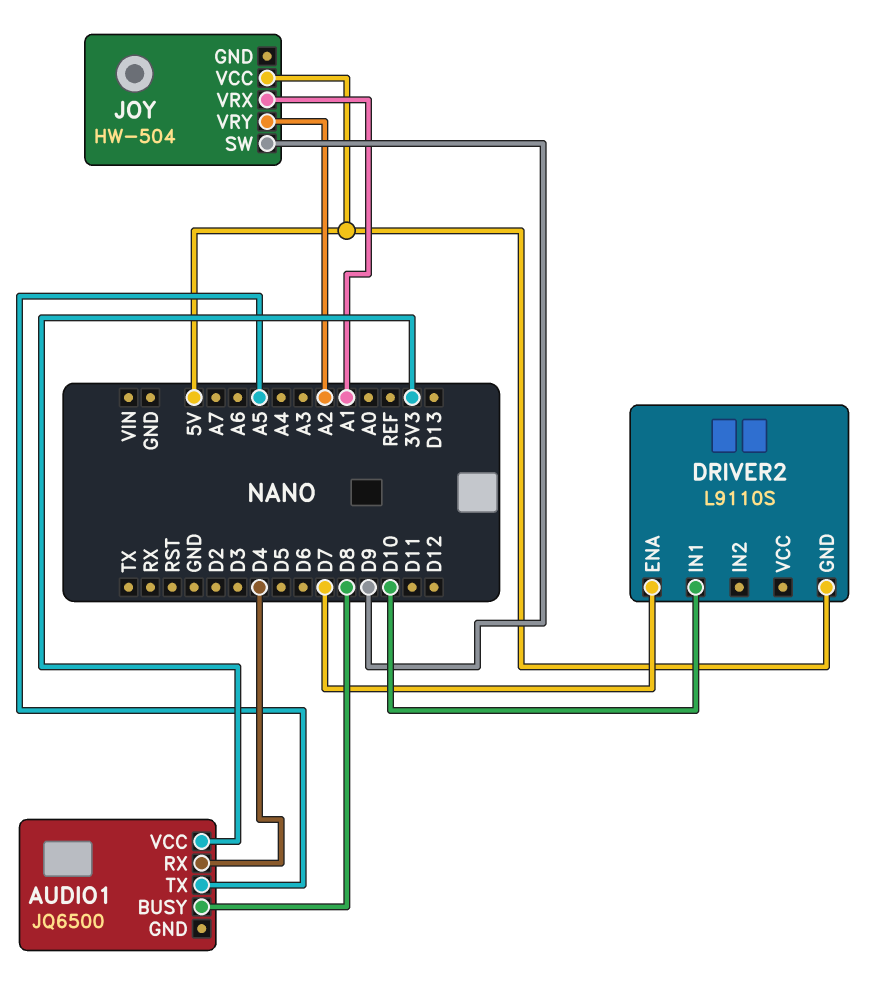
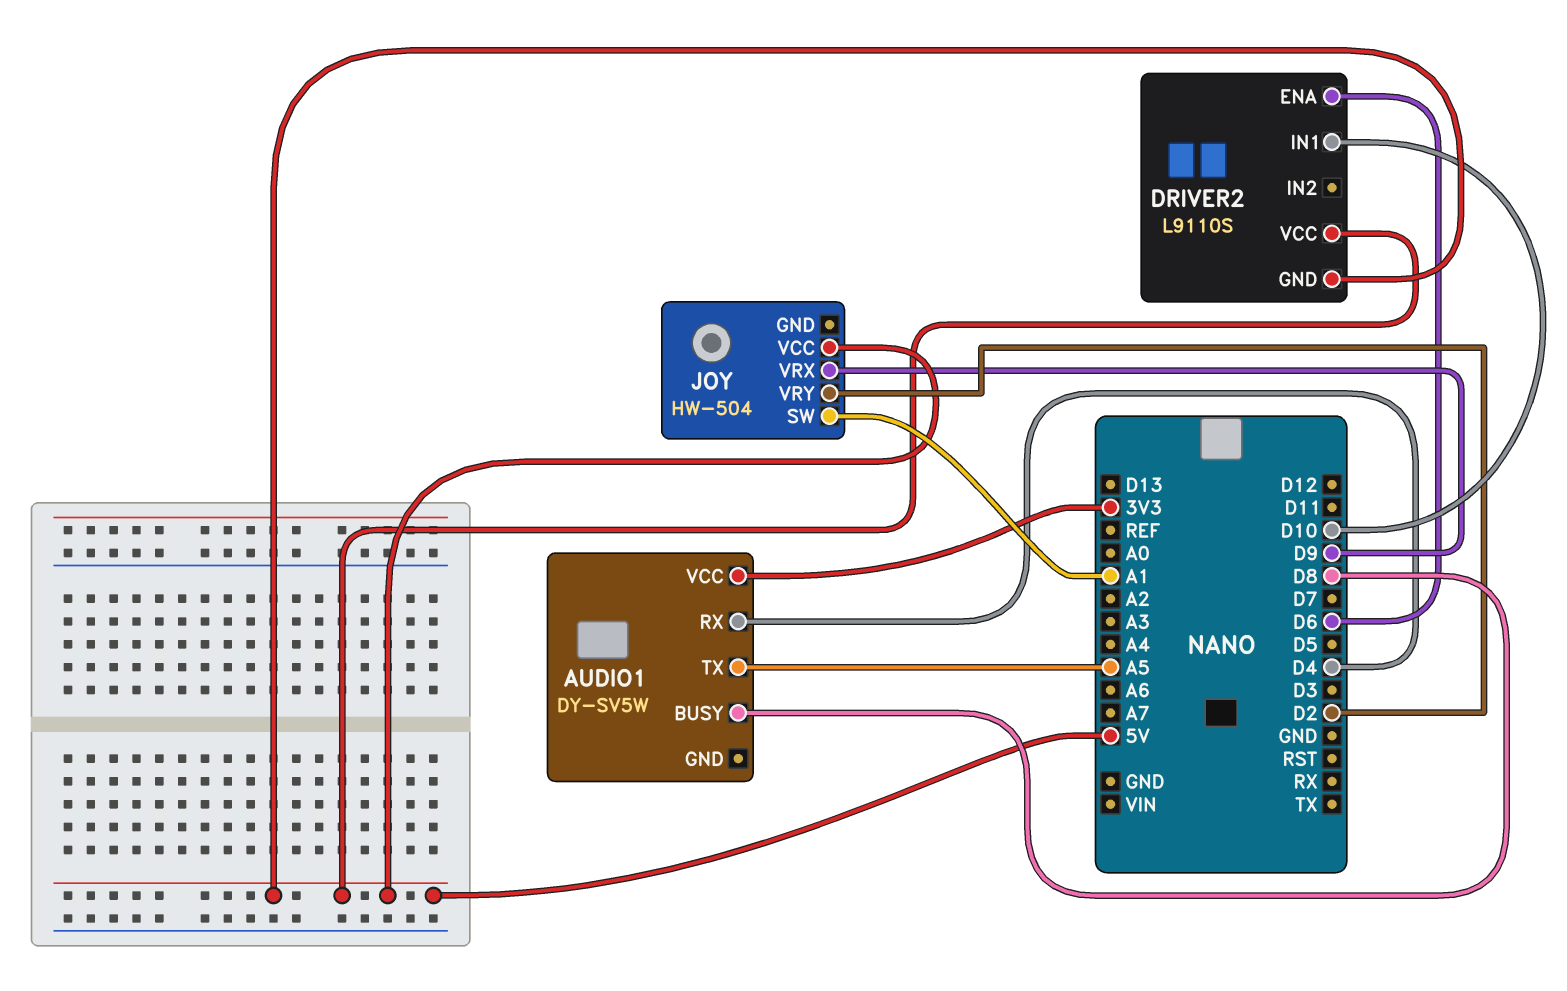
AUDIO1: JQ6500 -> DY-SV5W
DRIVER2 pin ENA: D7 -> D6
DRIVER2 pin VCC: none -> 5V
JOY pin SW: D9 -> A1
JOY pin VRX: A1 -> D9
JOY pin VRY: A2 -> D2

